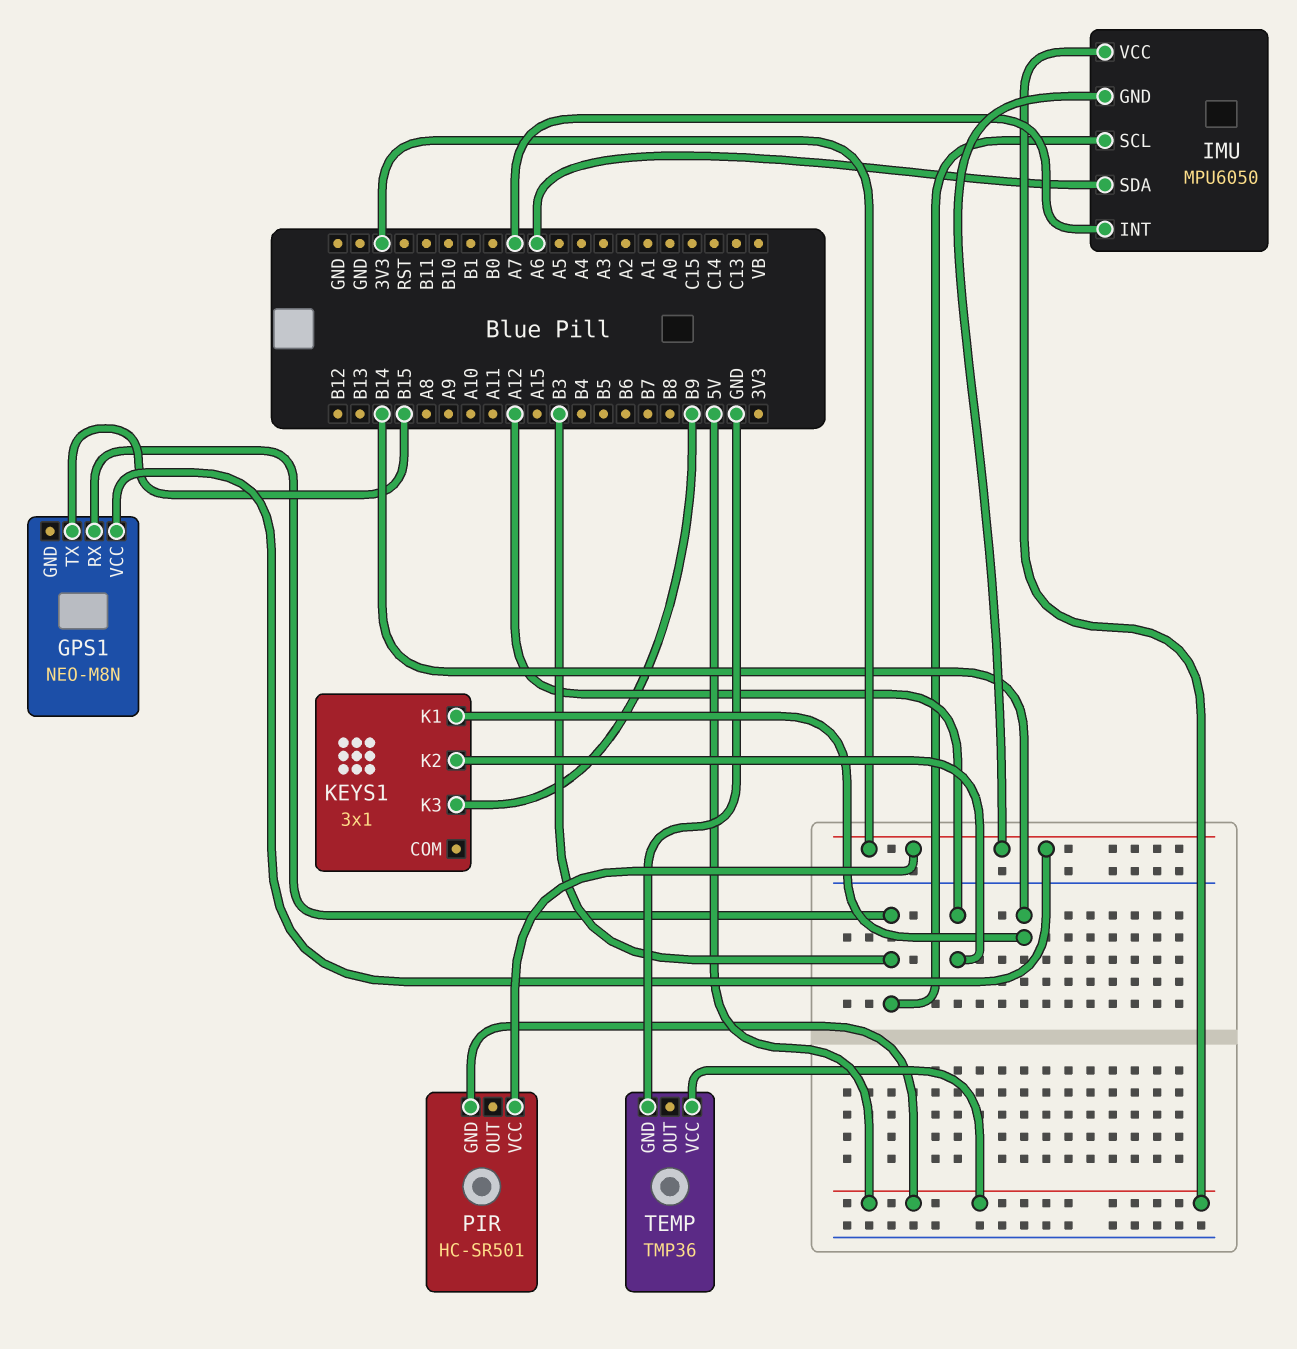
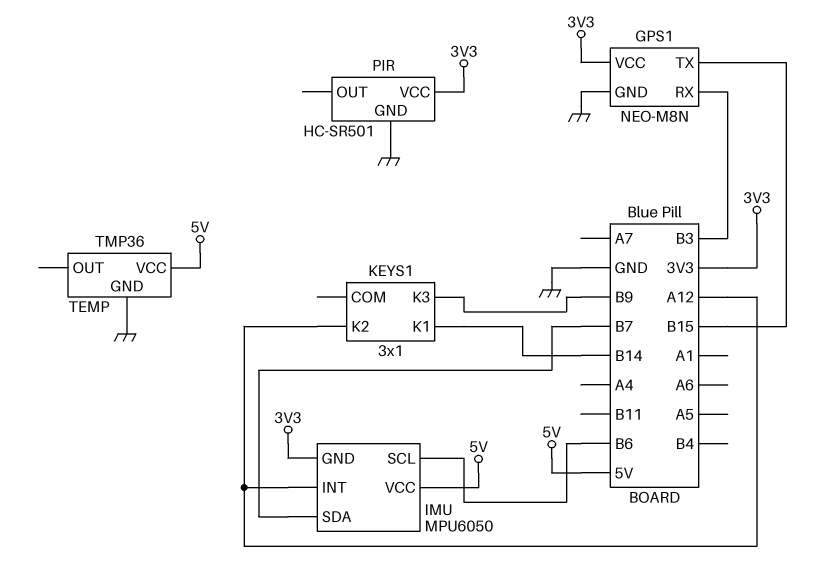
GPS1 pin GND: none -> GND
IMU pin INT: A7 -> A12
IMU pin SCL: B3 -> B6
IMU pin SDA: A6 -> B7
PIR pin GND: 5V -> GND

